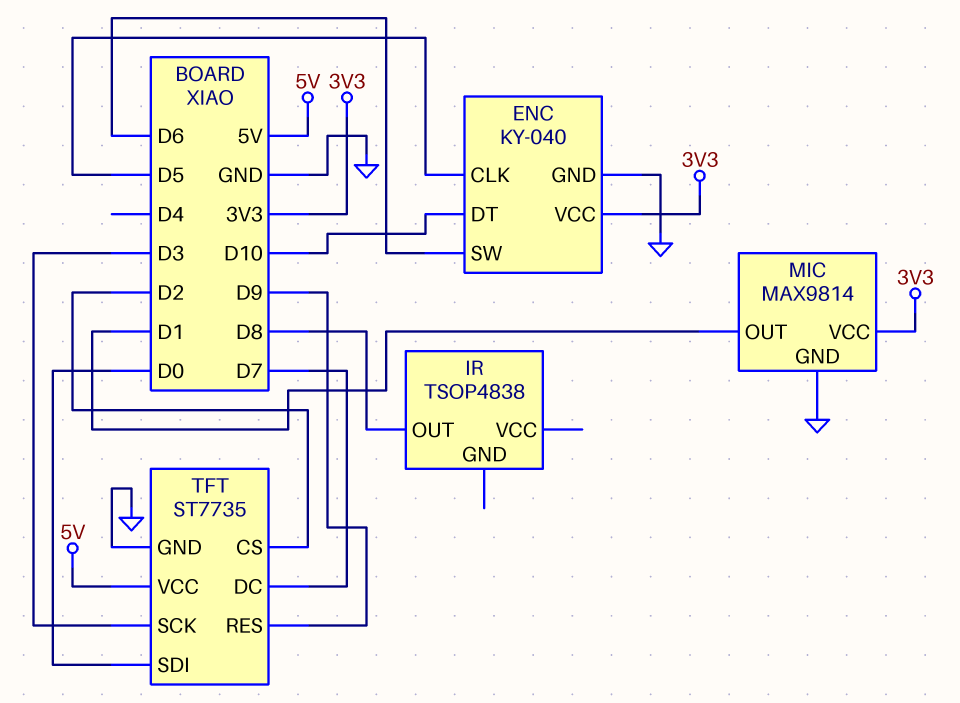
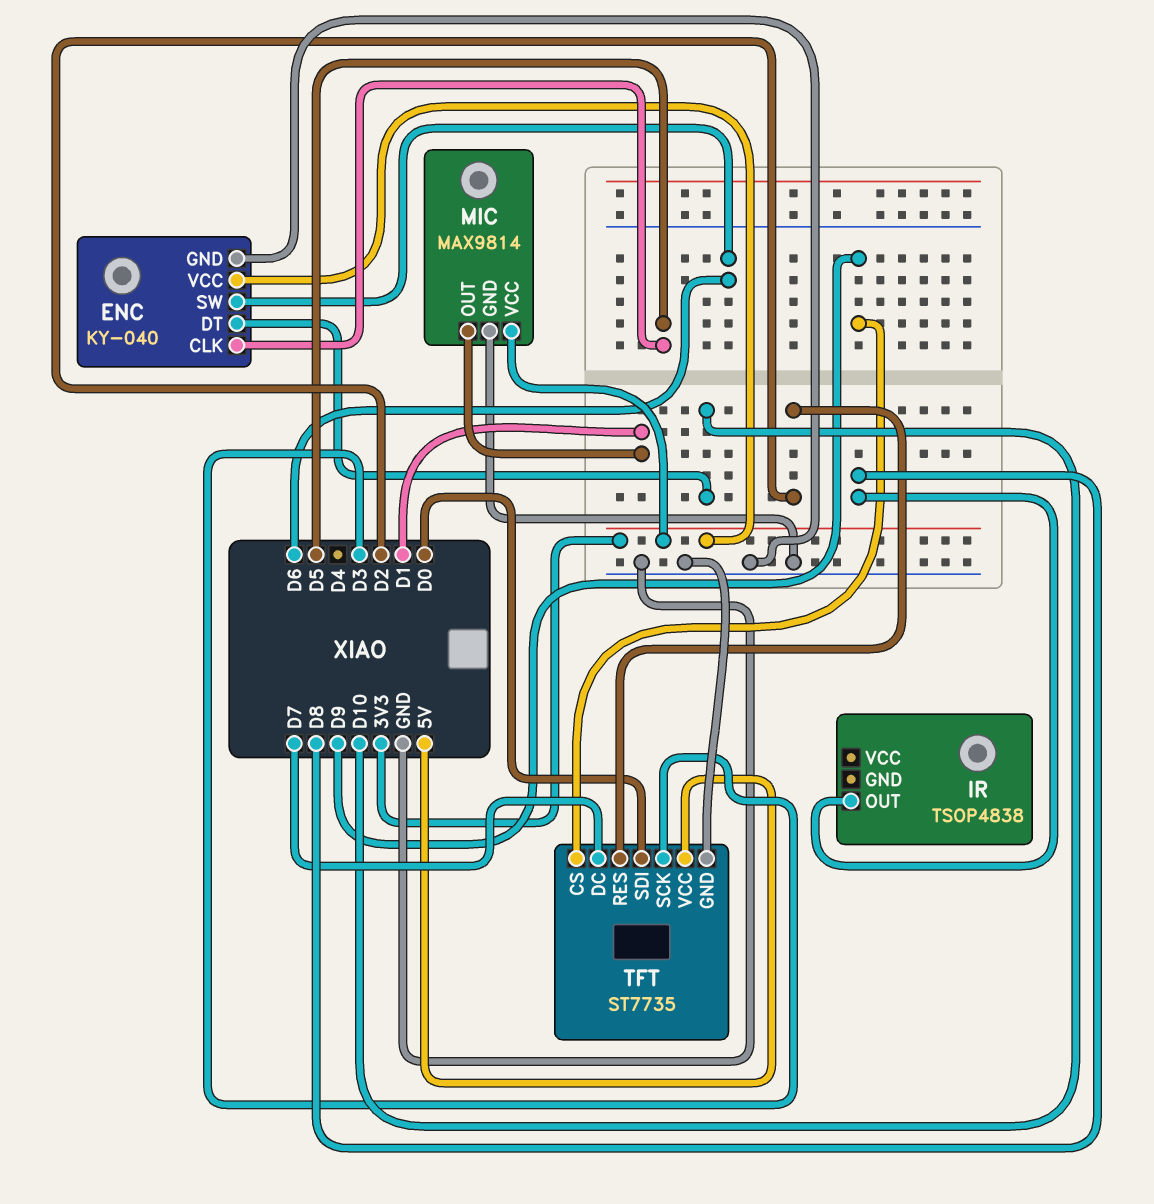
TFT pin CS: D2 -> D9
TFT pin RES: D9 -> D2

